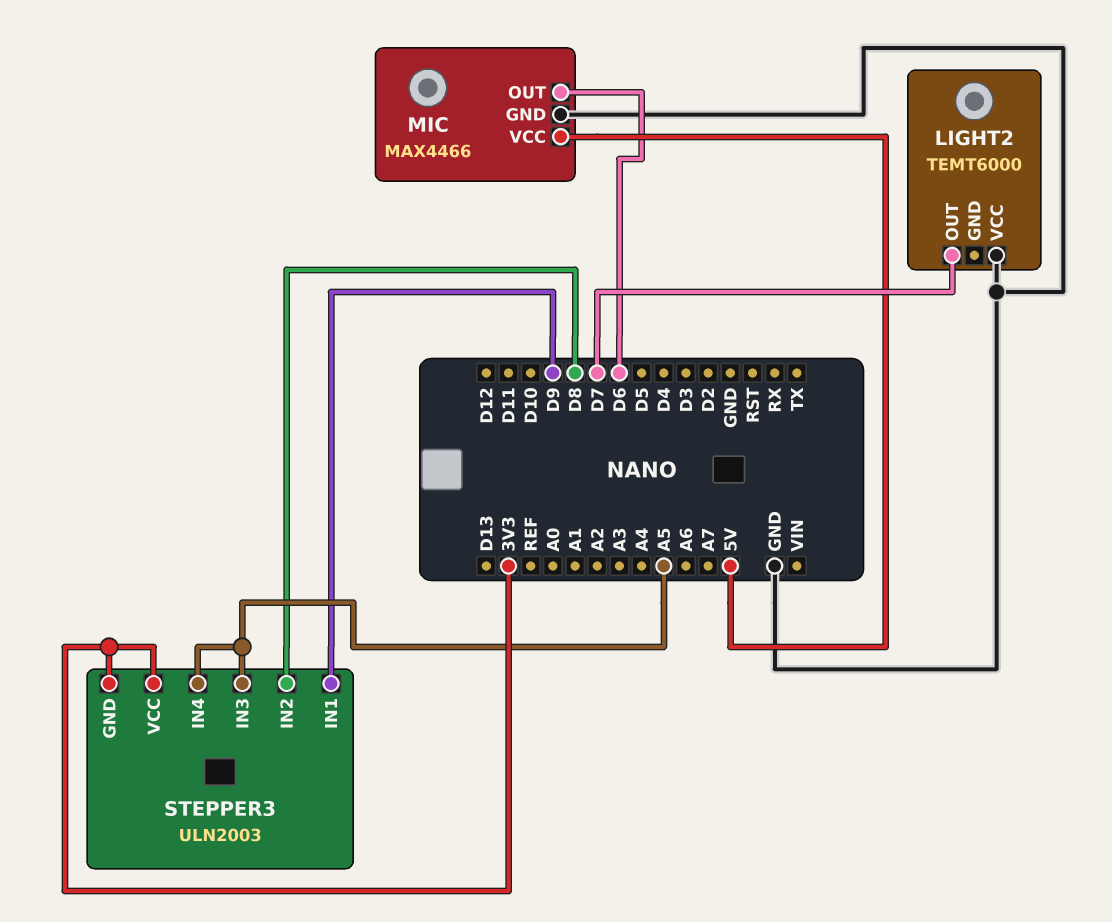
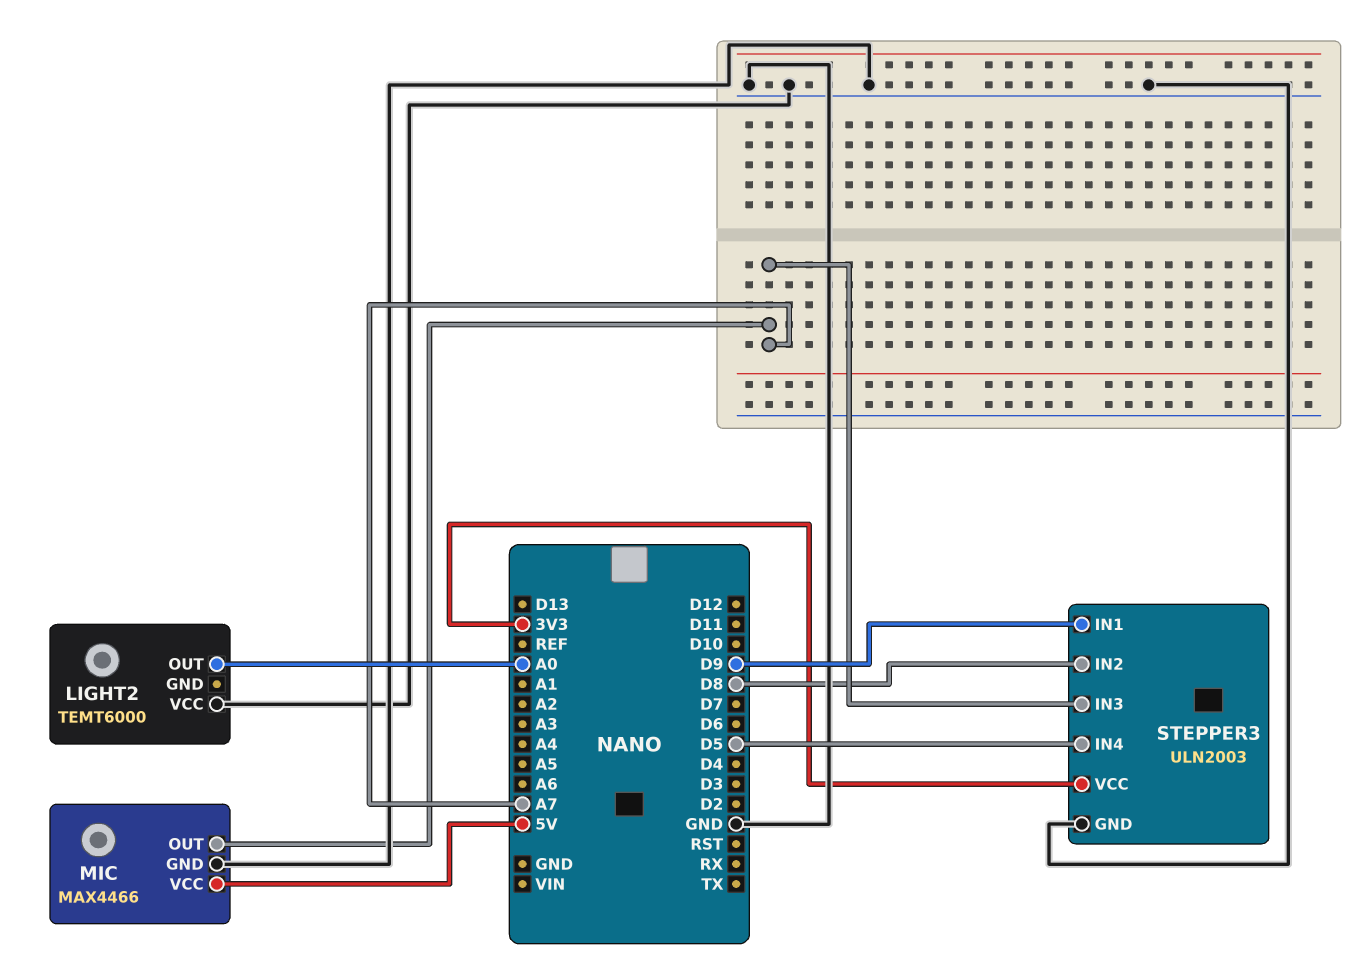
LIGHT2 pin OUT: D7 -> A0
MIC pin OUT: D6 -> A7
STEPPER3 pin GND: 3V3 -> GND
STEPPER3 pin IN3: A5 -> A7
STEPPER3 pin IN4: A5 -> D5

